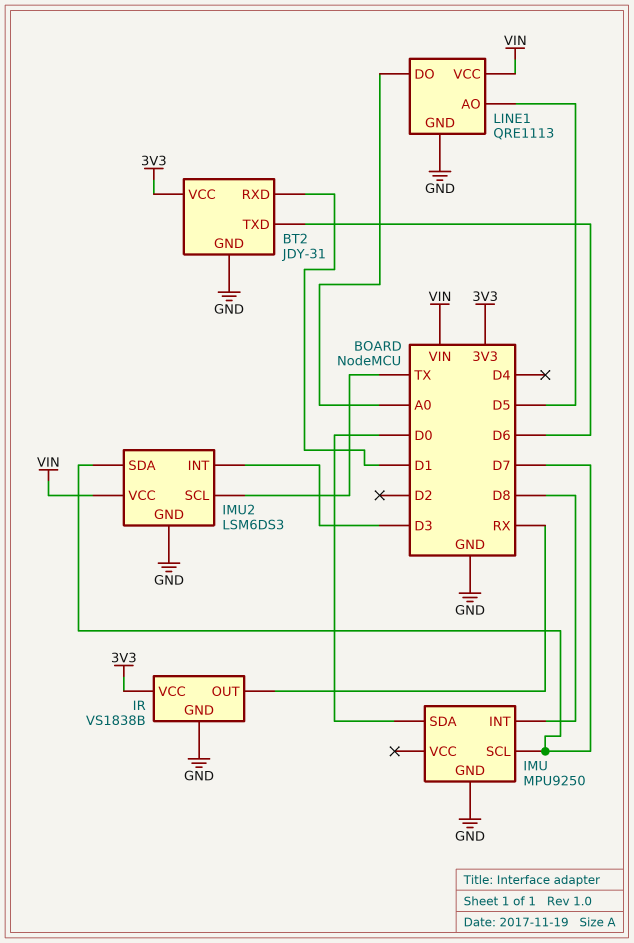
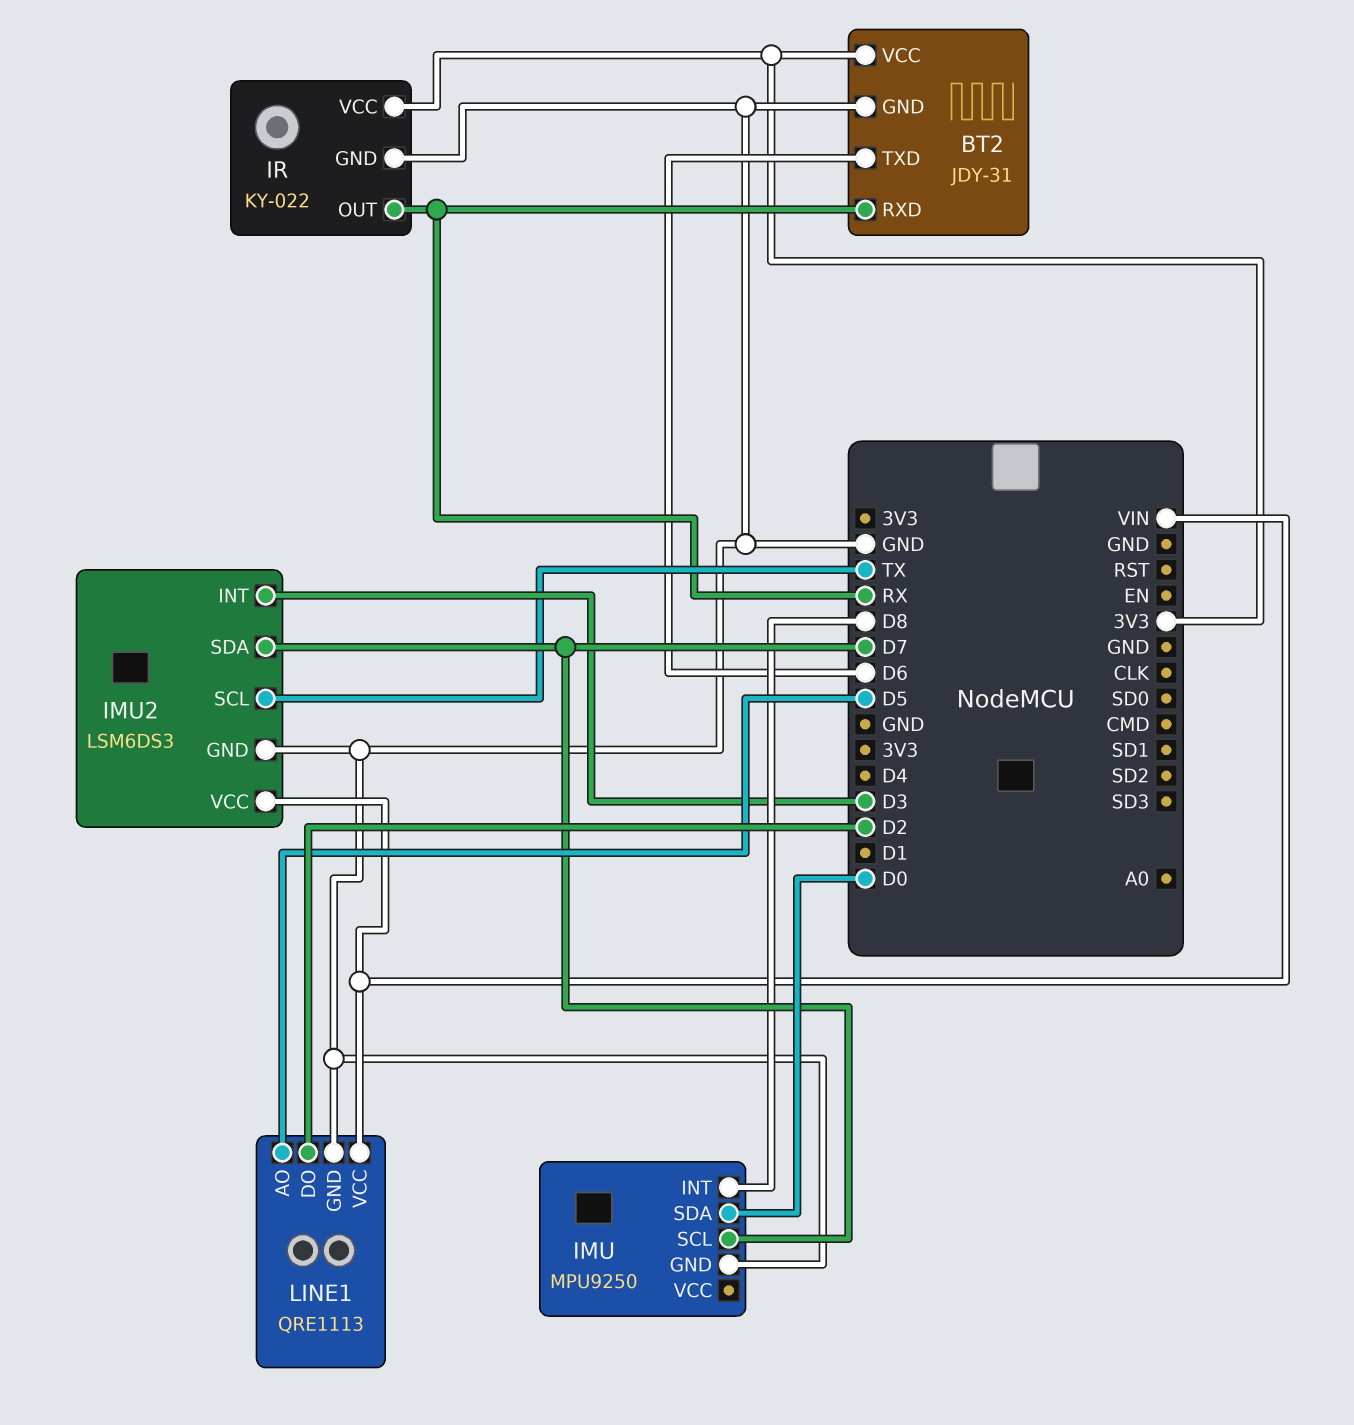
BT2 pin RXD: D1 -> RX
IR: VS1838B -> KY-022
LINE1 pin DO: A0 -> D2

